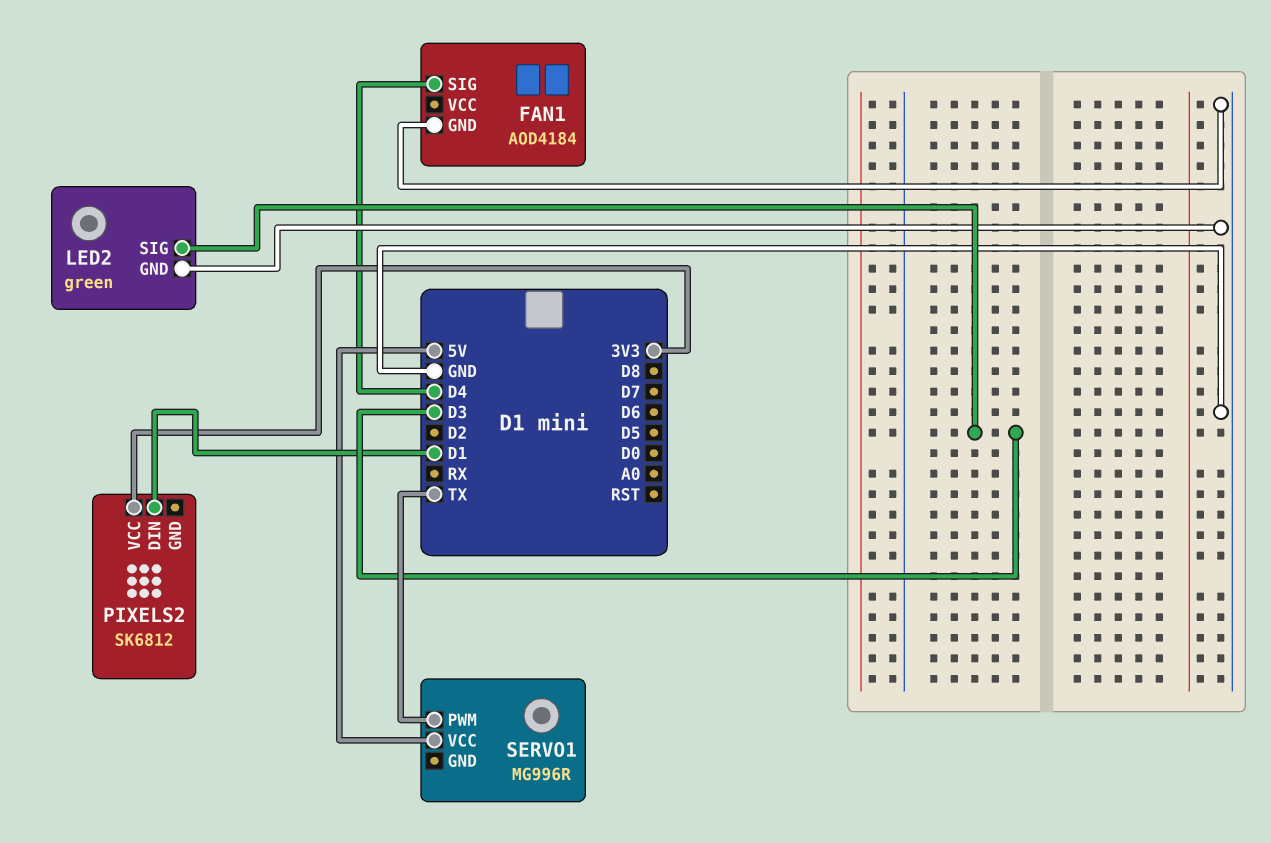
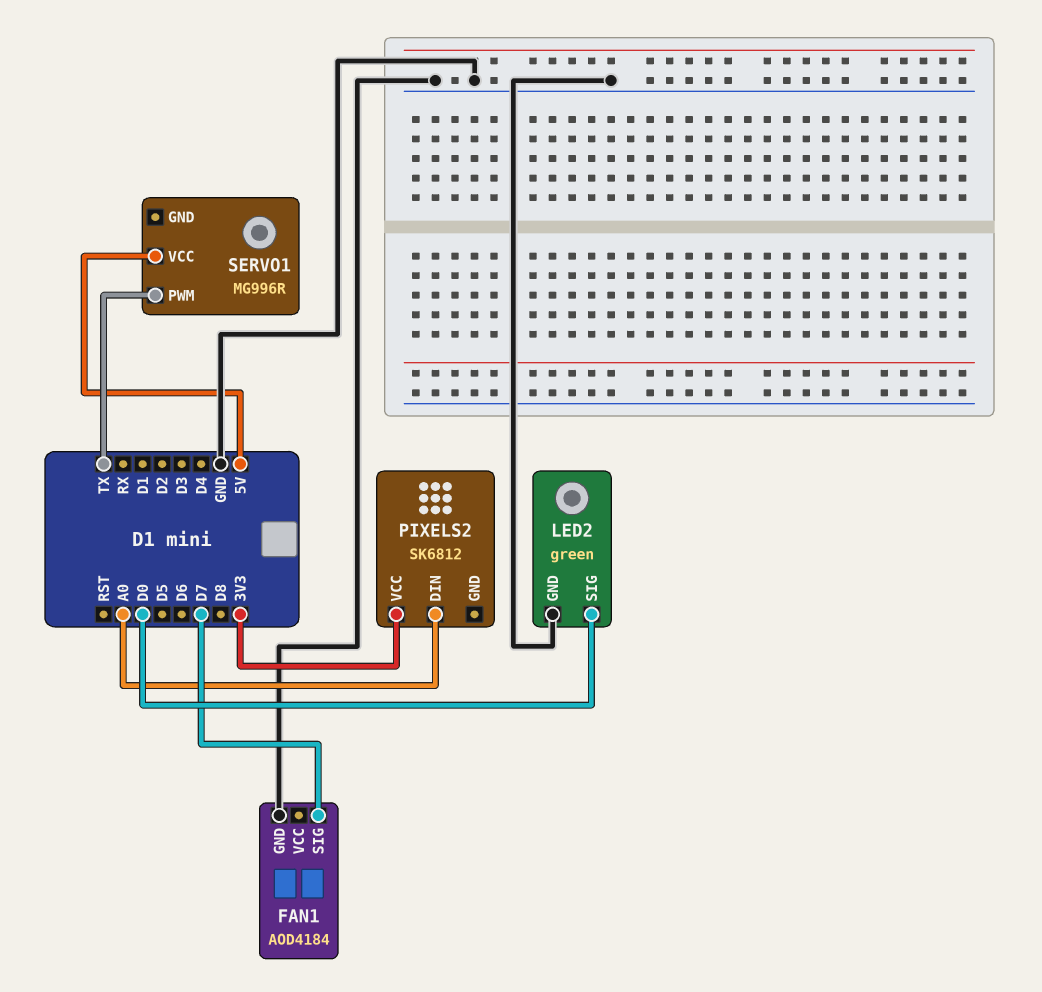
FAN1 pin SIG: D4 -> D7
LED2 pin SIG: D3 -> D0
PIXELS2 pin DIN: D1 -> A0

